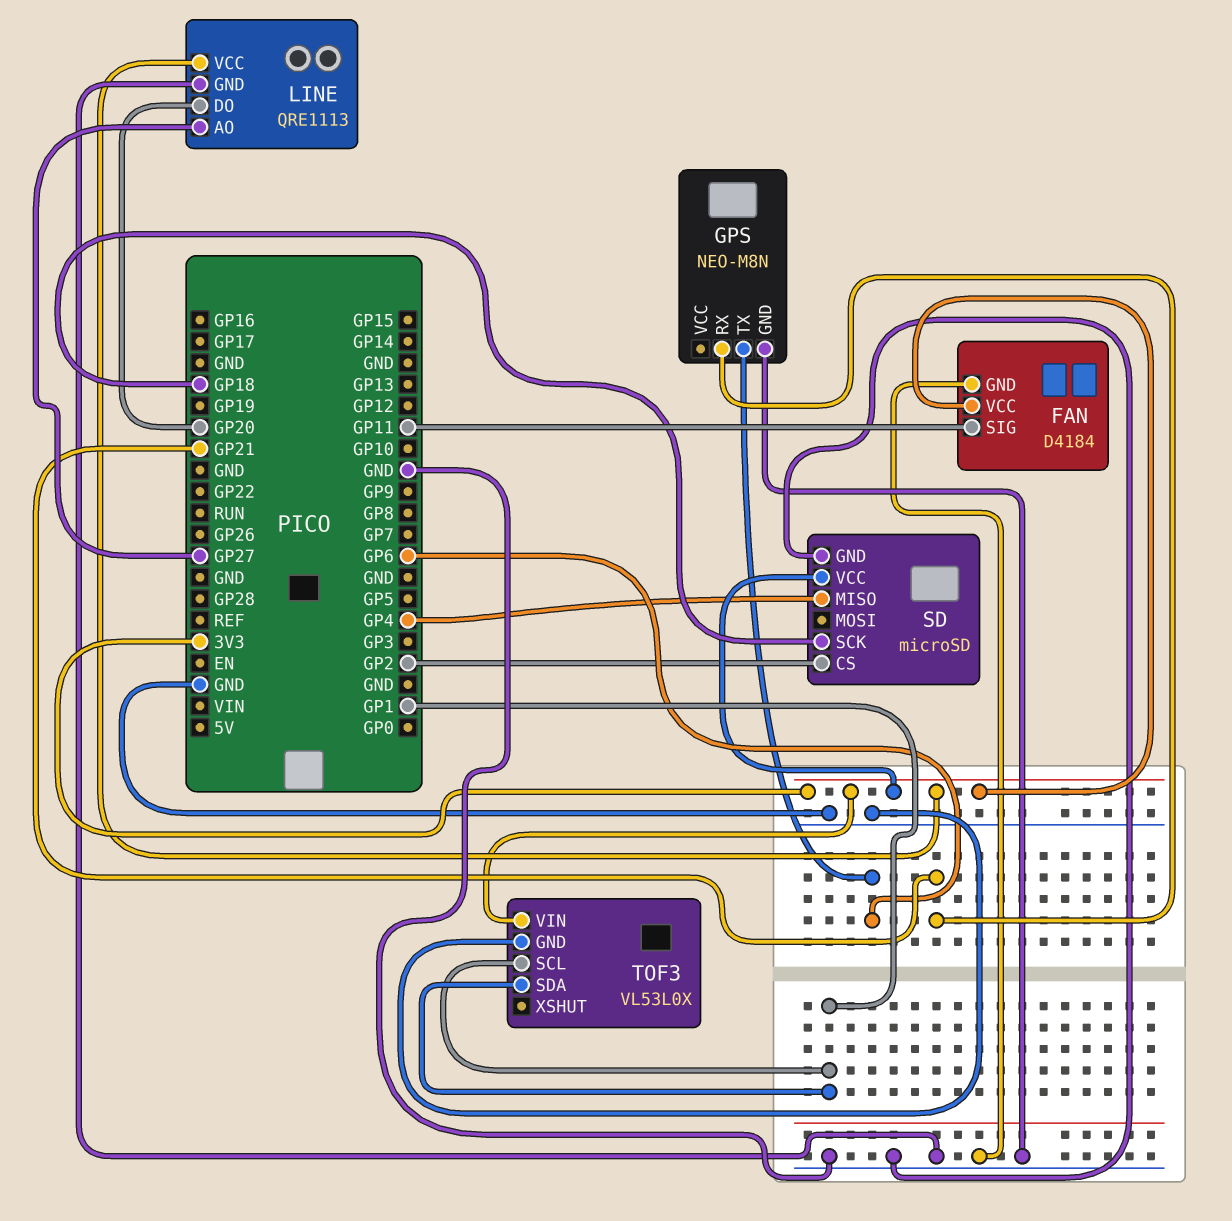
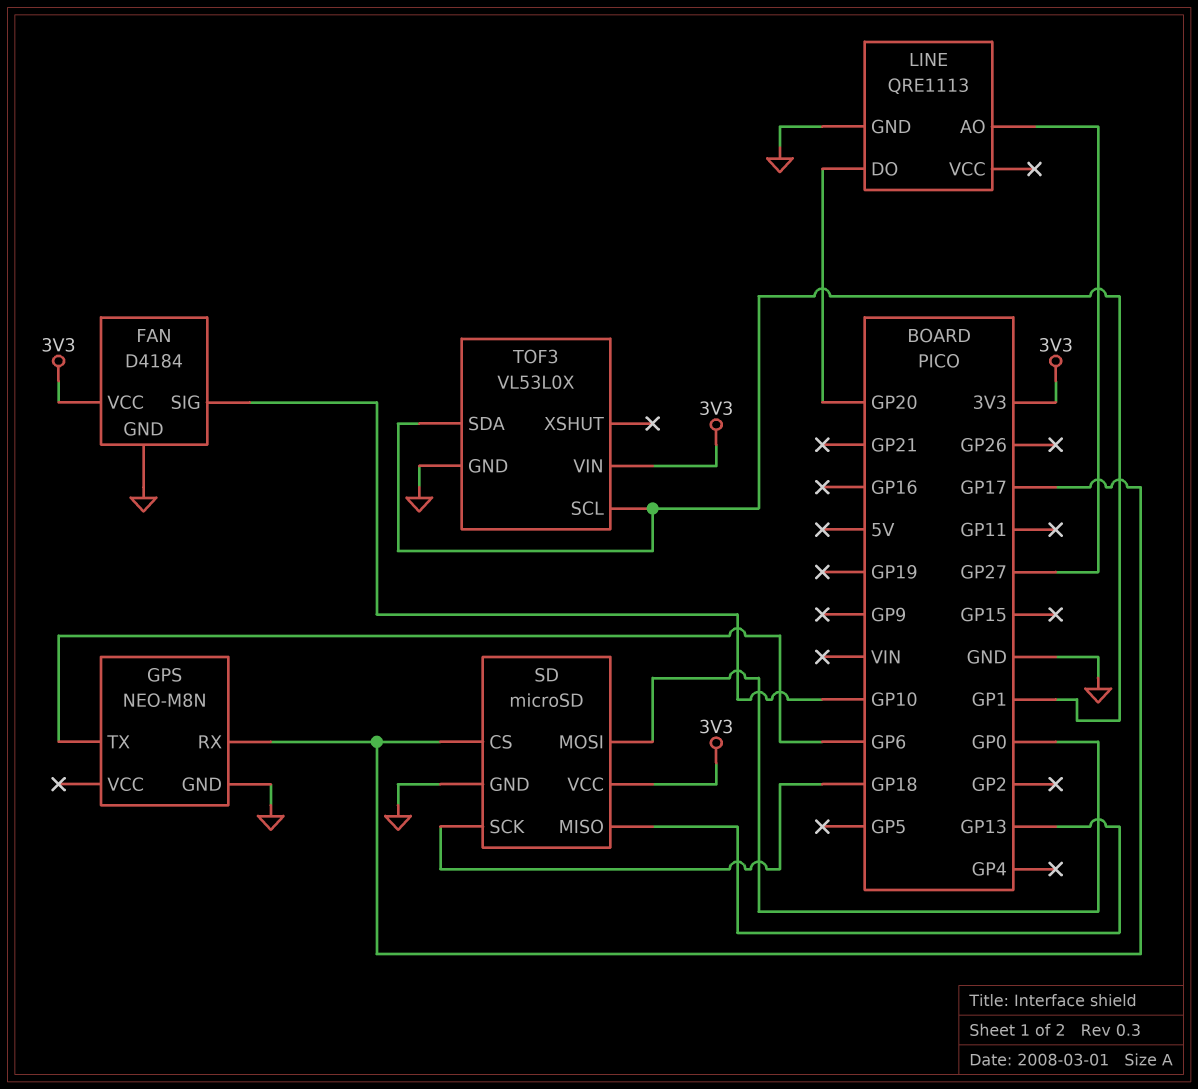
FAN pin SIG: GP11 -> GP10
GPS pin RX: GP21 -> GP17
LINE pin VCC: 3V3 -> none
SD pin CS: GP2 -> GP17
SD pin MISO: GP4 -> GP13
SD pin MOSI: none -> GP0

